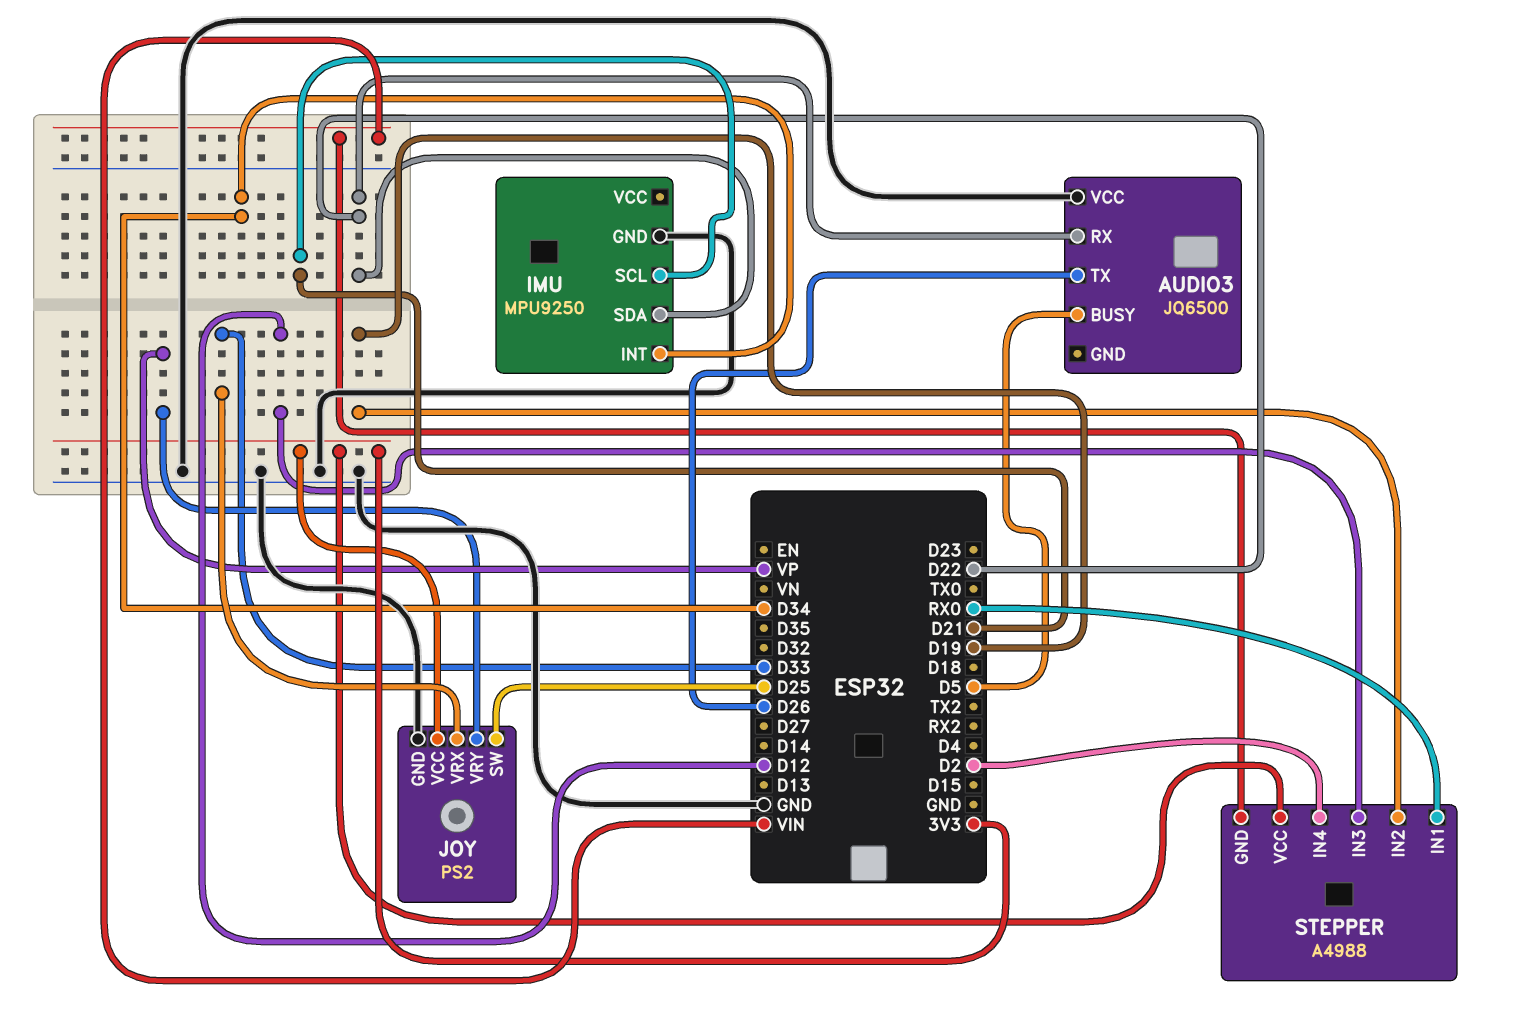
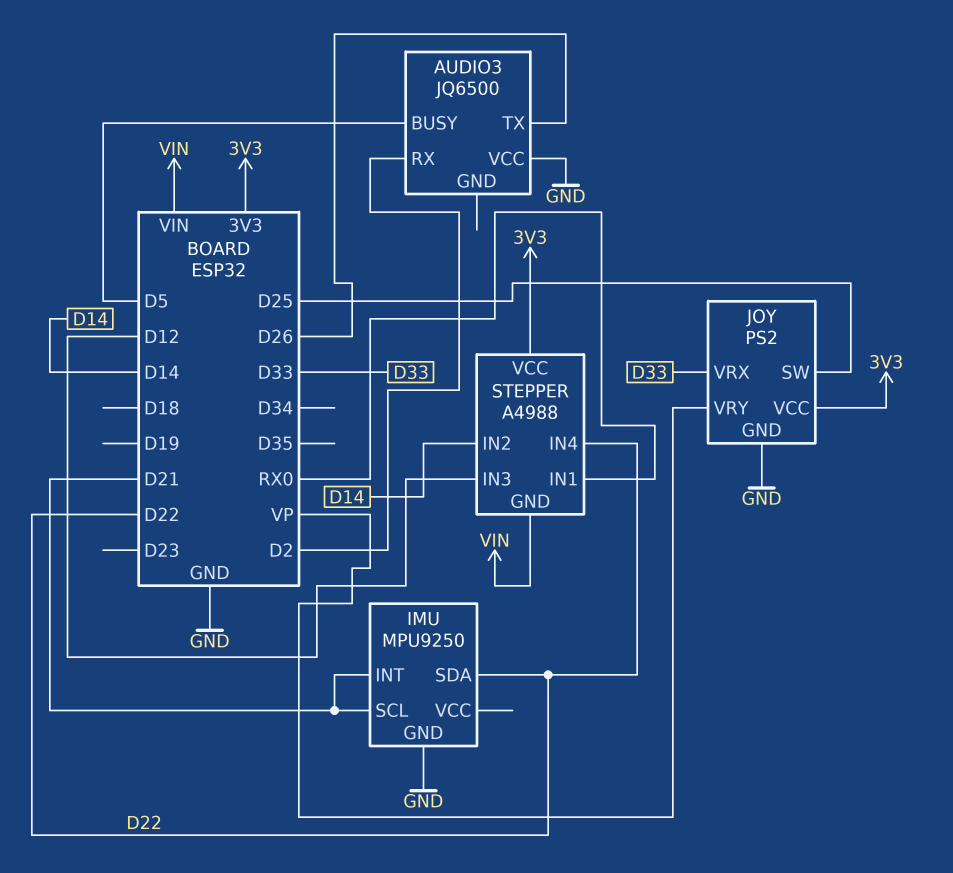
AUDIO3 pin RX: D22 -> D2
IMU pin INT: D34 -> D21
STEPPER pin IN2: D19 -> D14
STEPPER pin IN4: D2 -> D22

